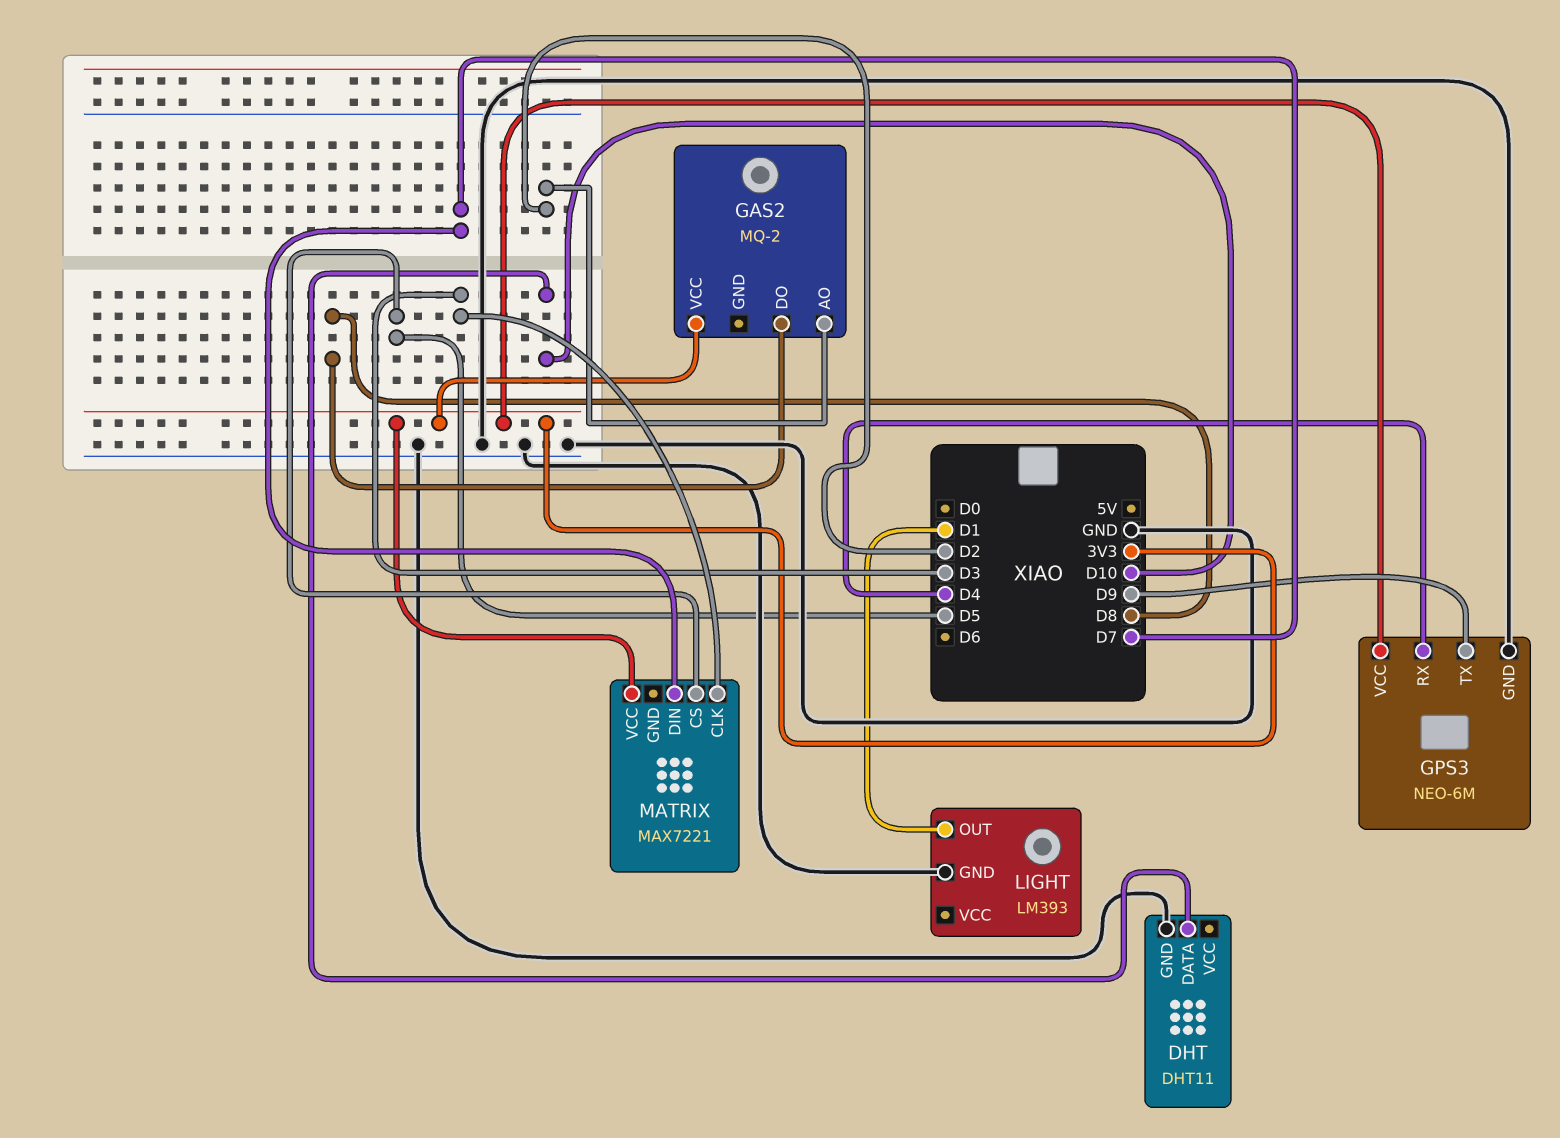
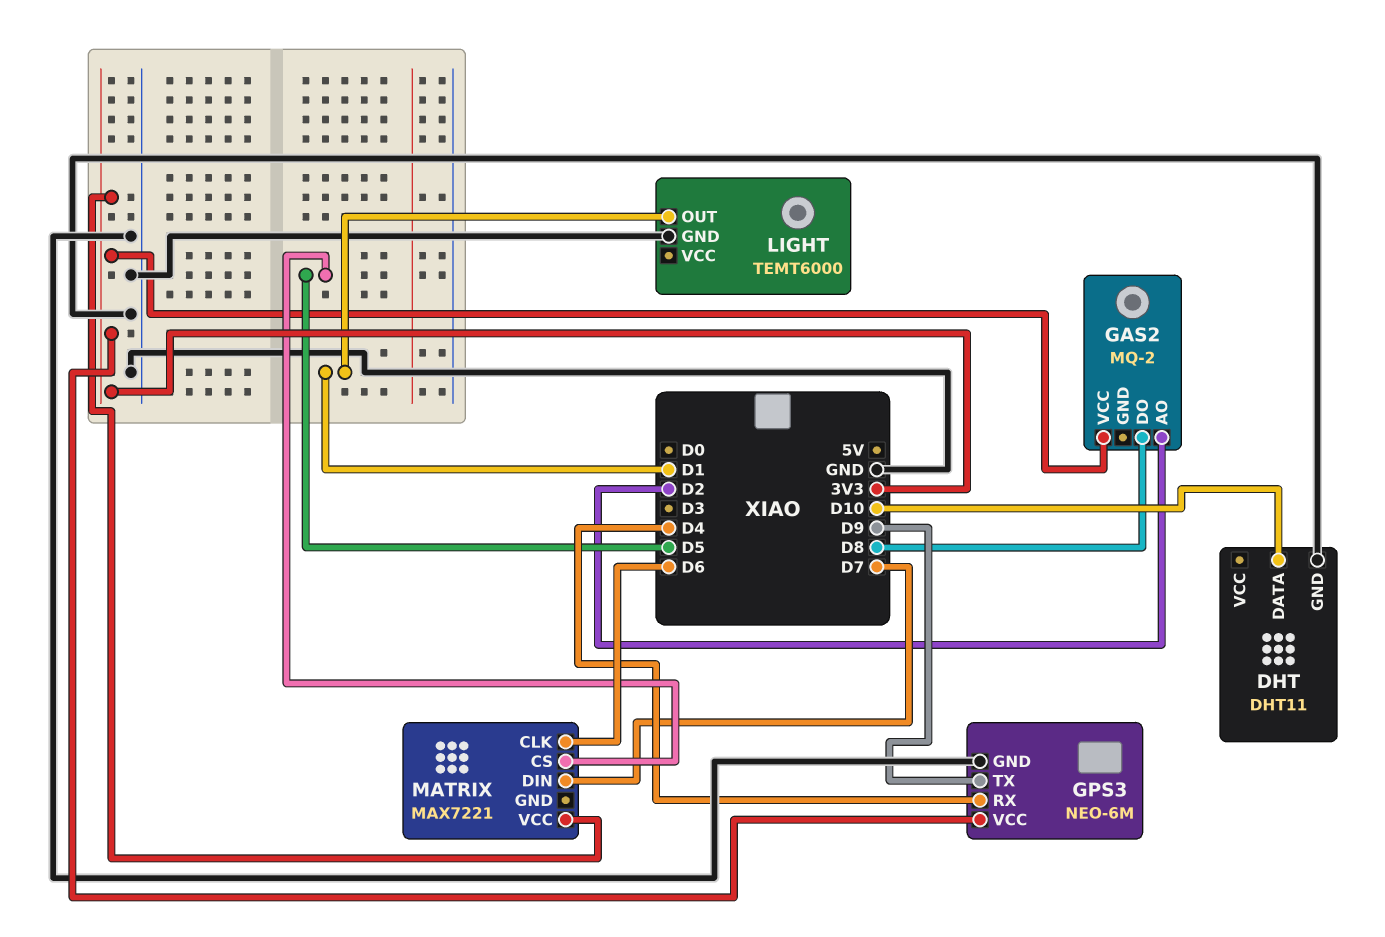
LIGHT: LM393 -> TEMT6000
MATRIX pin CLK: D3 -> D6

